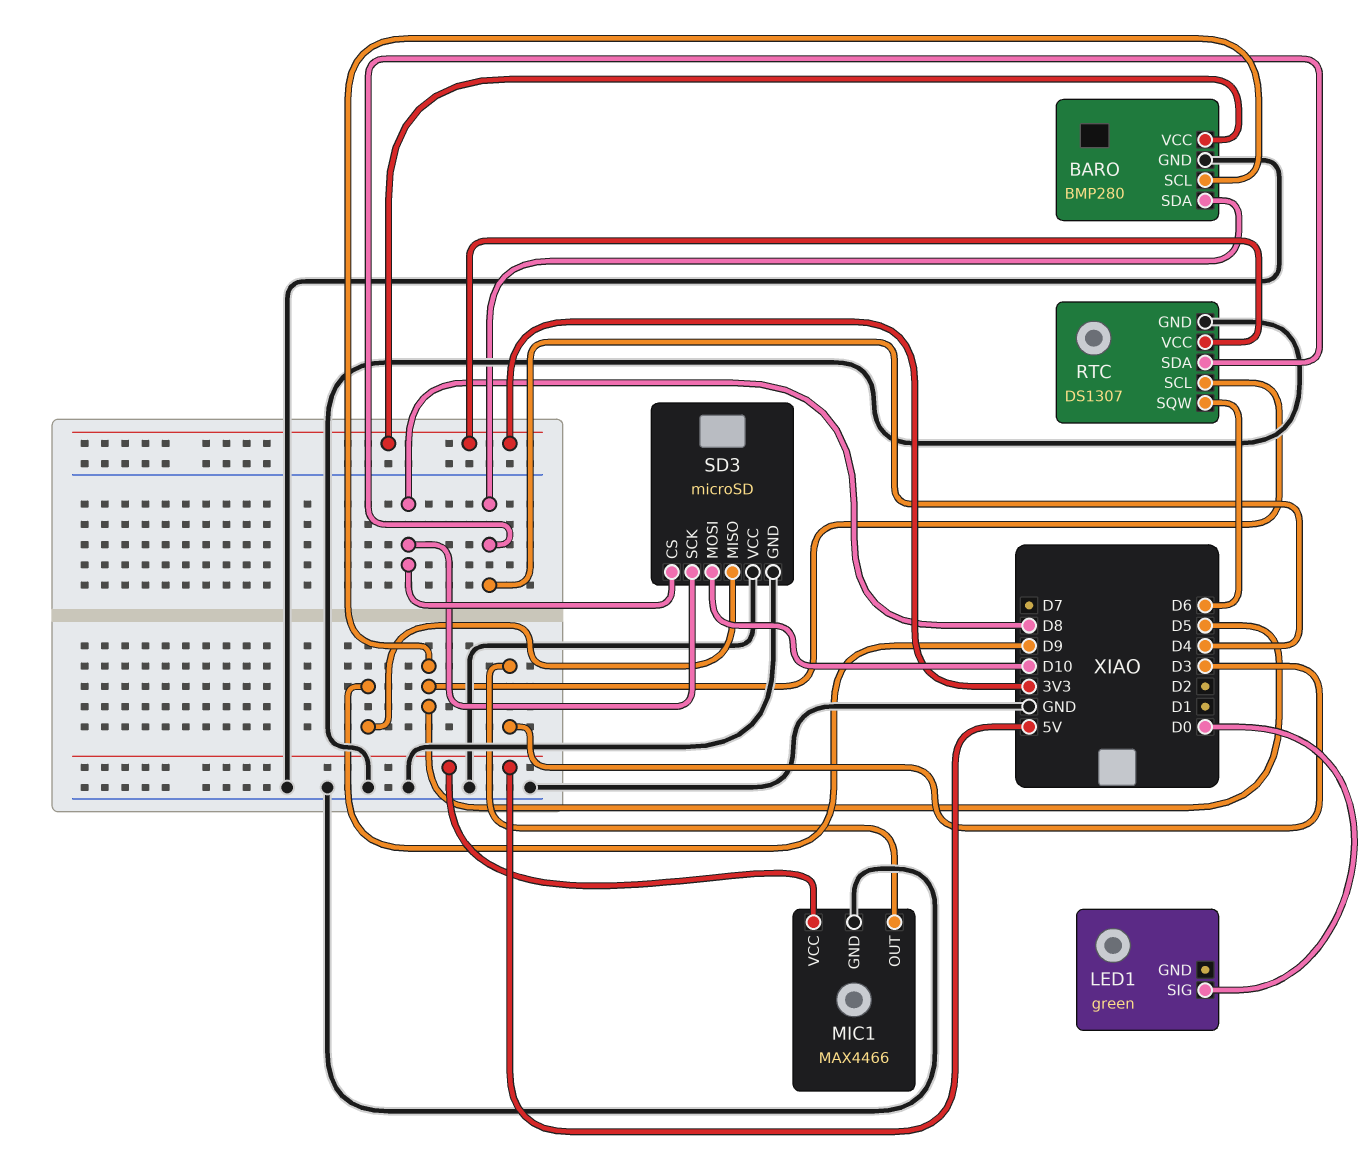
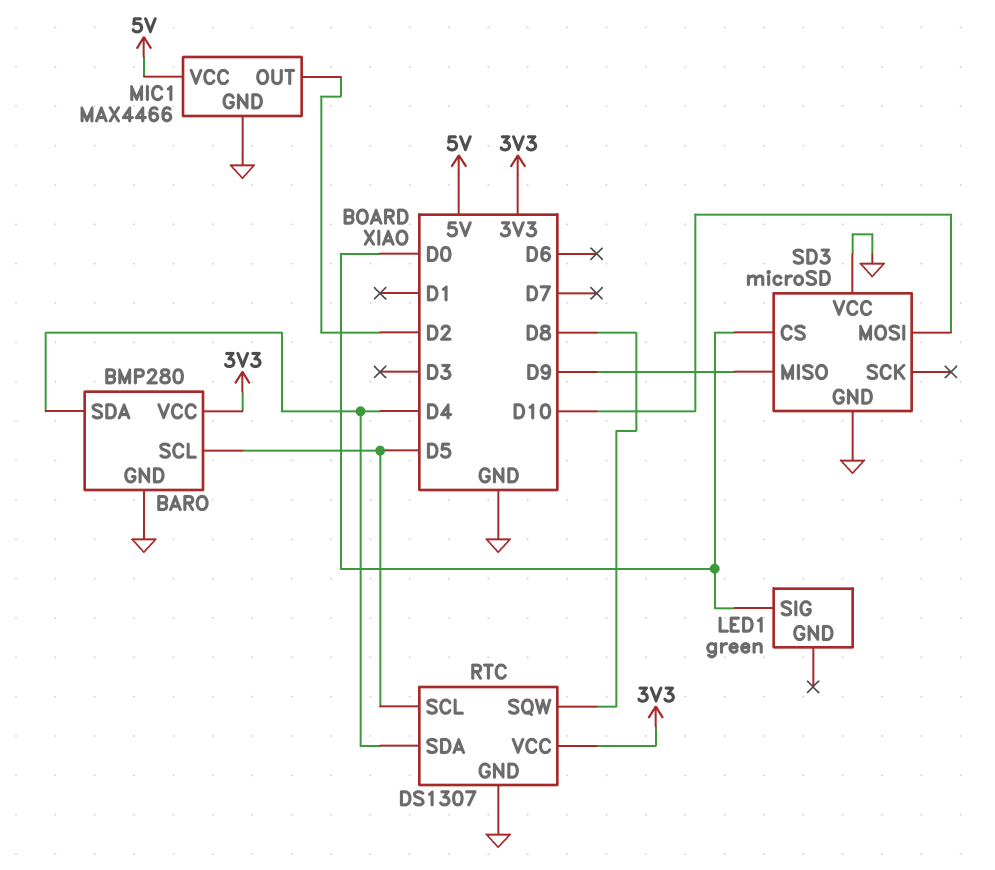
MIC1 pin OUT: D3 -> D2
RTC pin SQW: D6 -> D8
SD3 pin CS: D8 -> D0
SD3 pin SCK: D8 -> none

